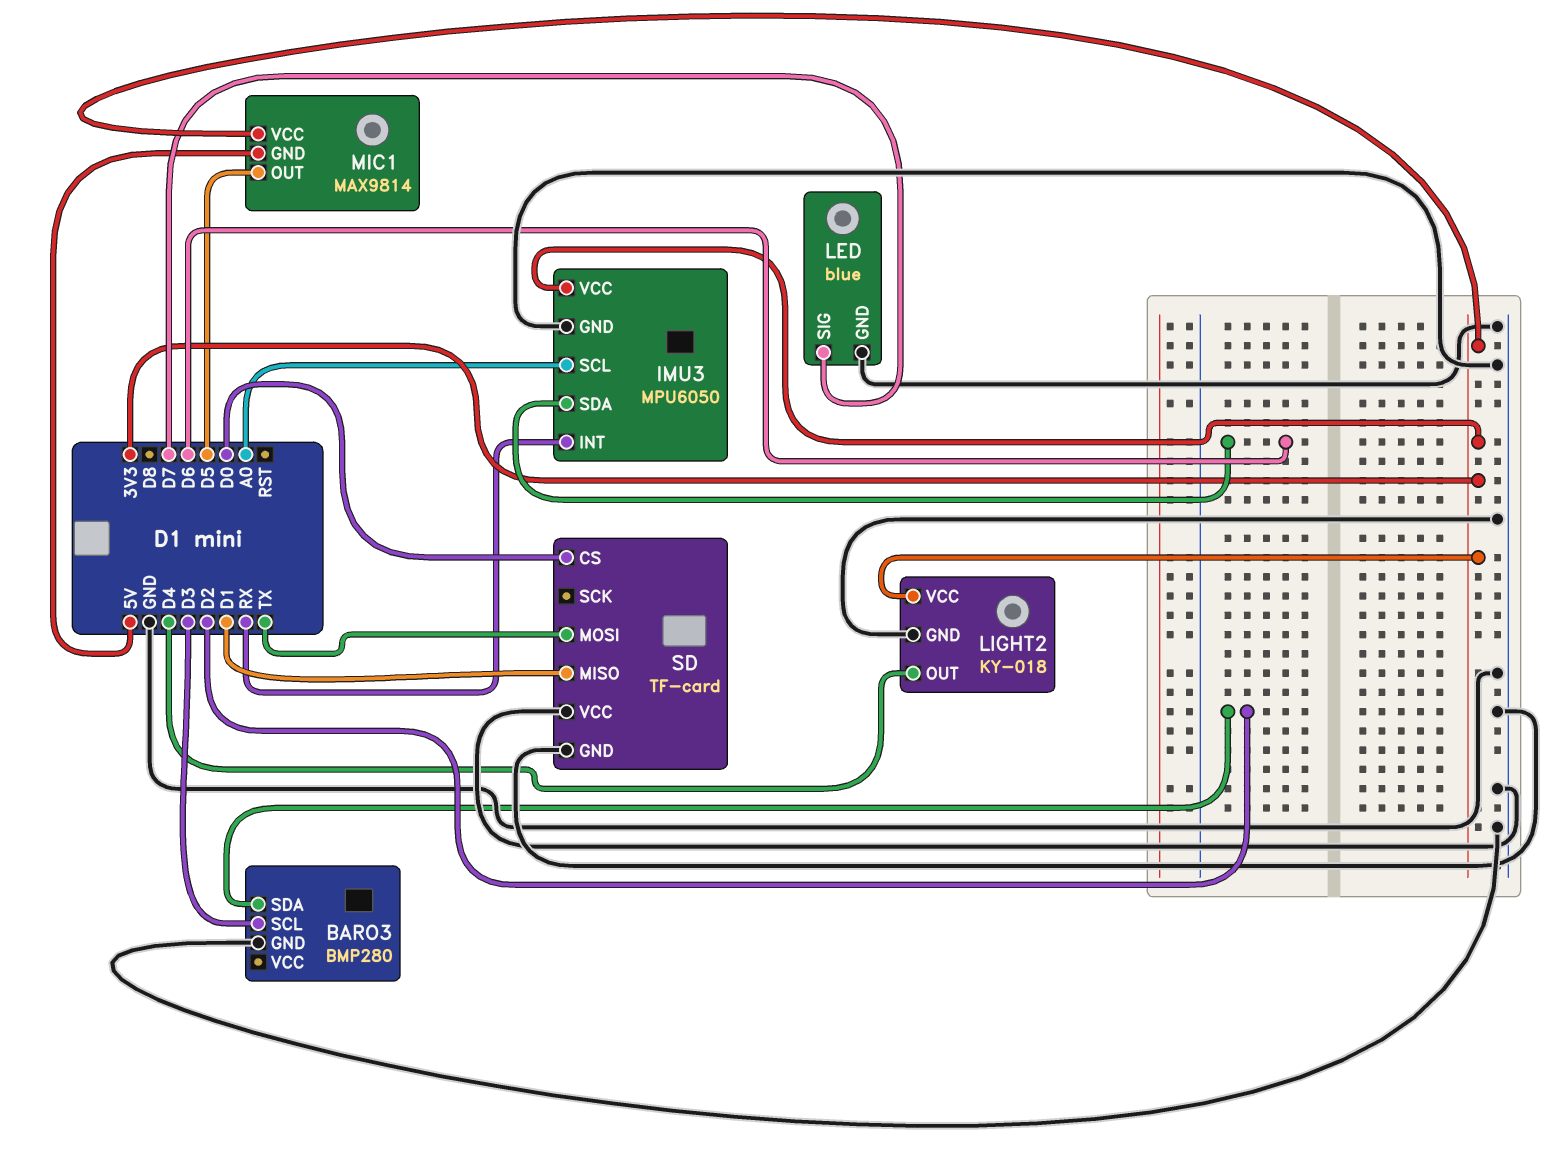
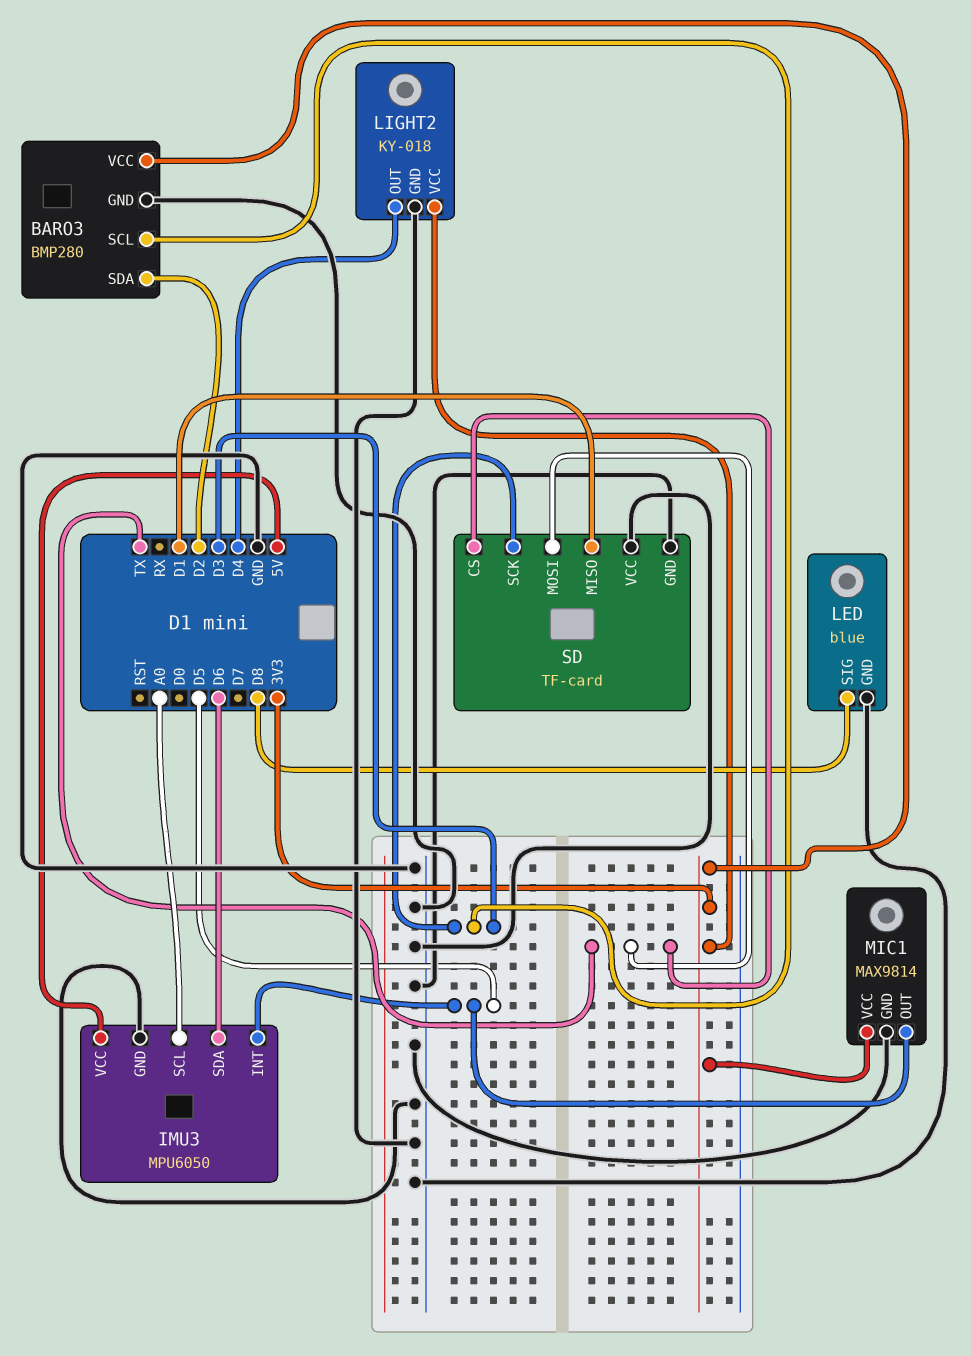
BARO3 pin VCC: none -> 3V3
IMU3 pin INT: RX -> D5
IMU3 pin VCC: 3V3 -> 5V
LED pin SIG: D7 -> D8
MIC1 pin GND: 5V -> GND
SD pin CS: D0 -> TX
SD pin SCK: none -> D3

